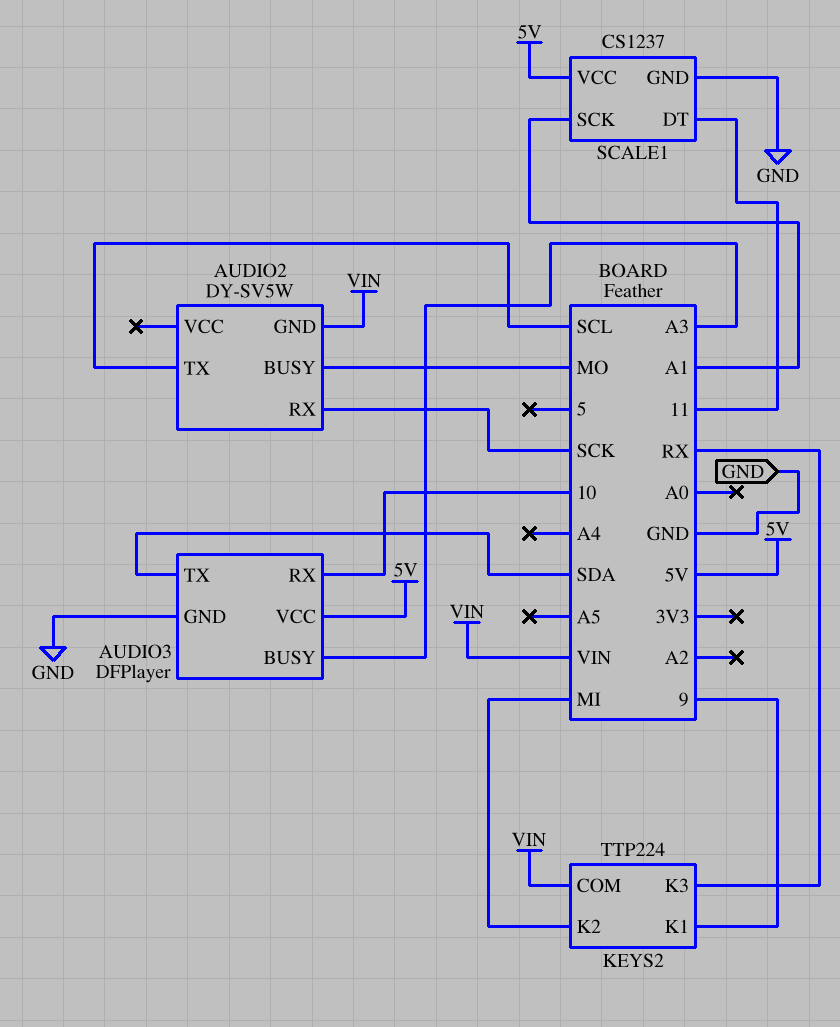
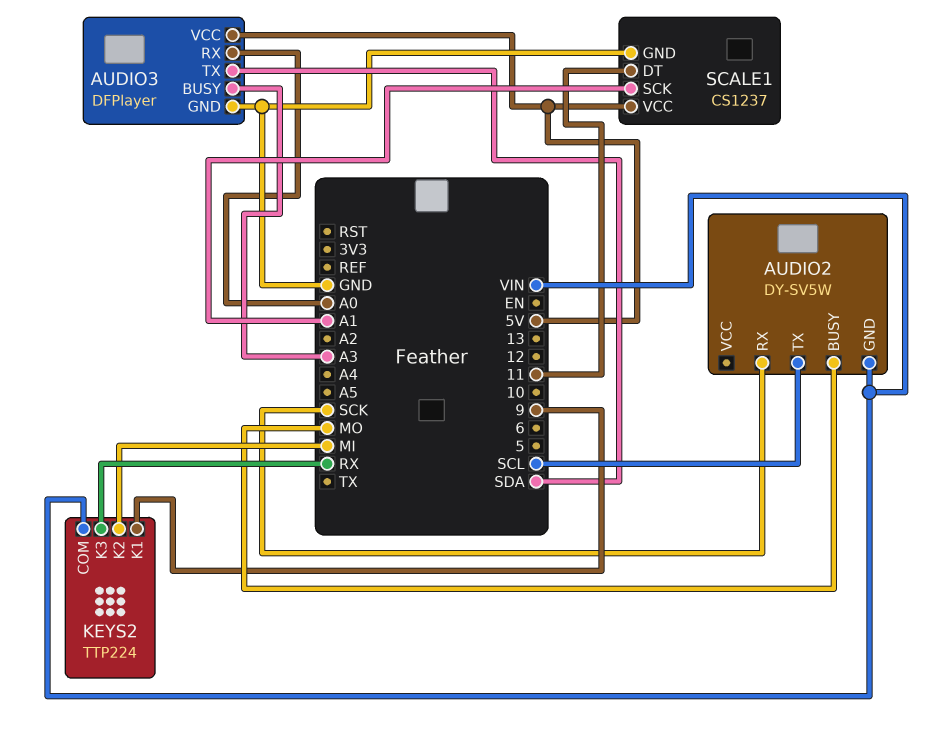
AUDIO3 pin RX: 10 -> A0

